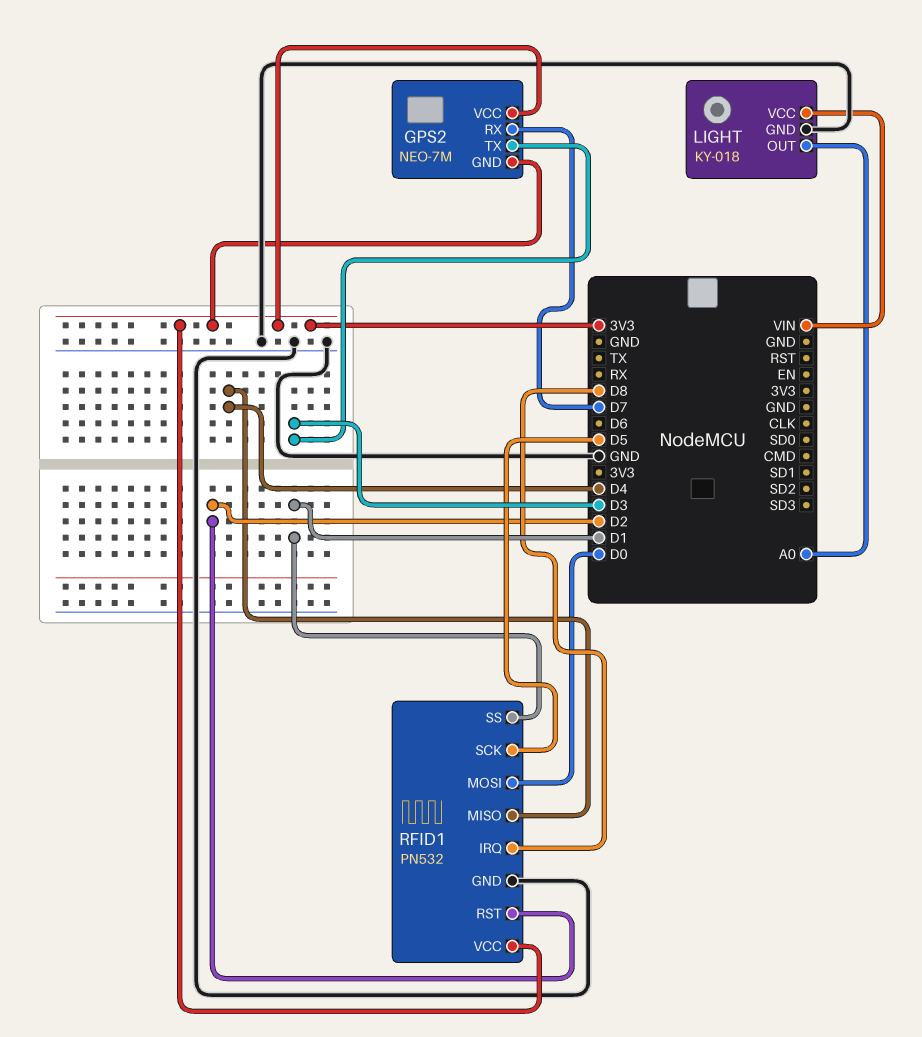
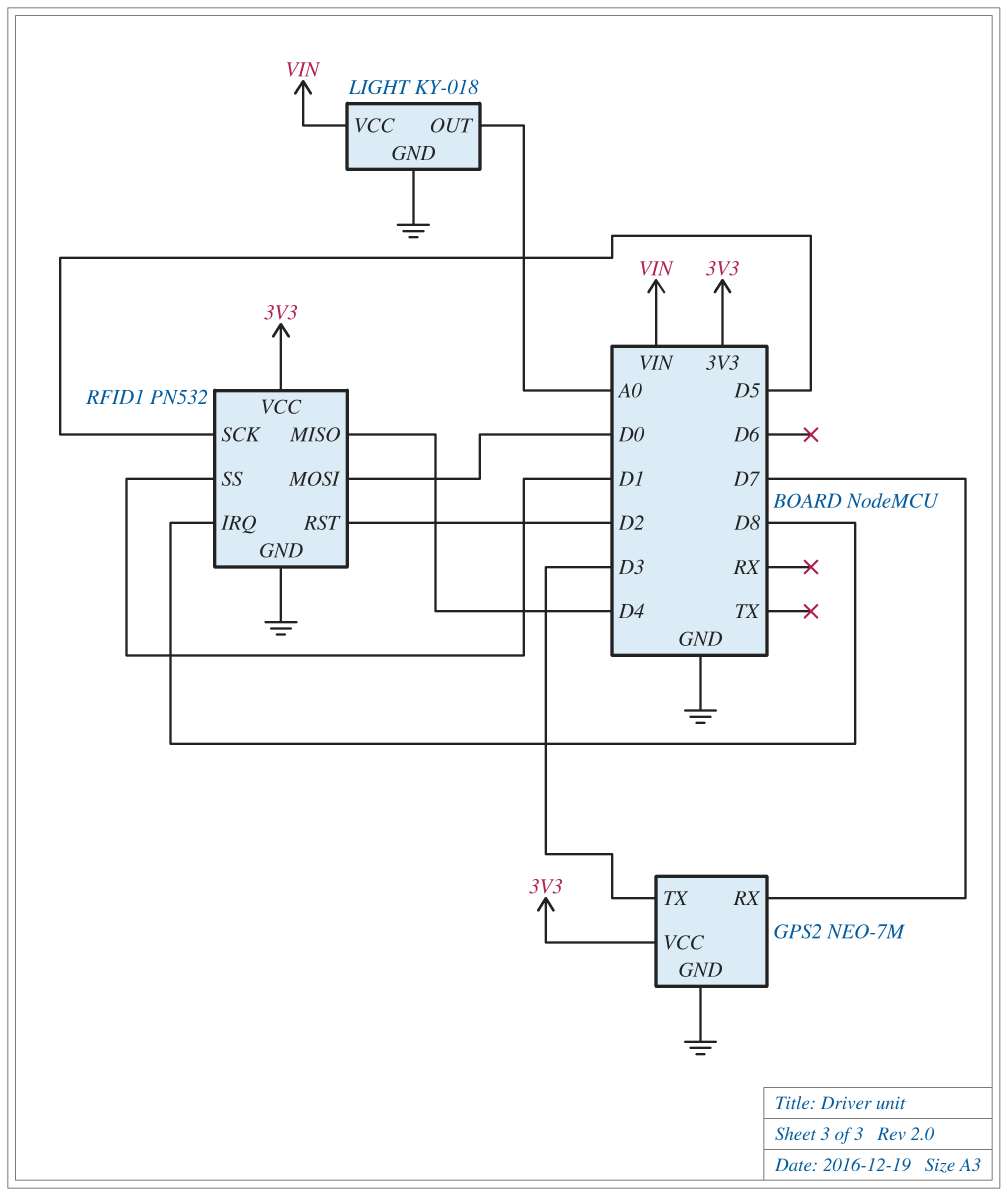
GPS2 pin GND: 3V3 -> GND

